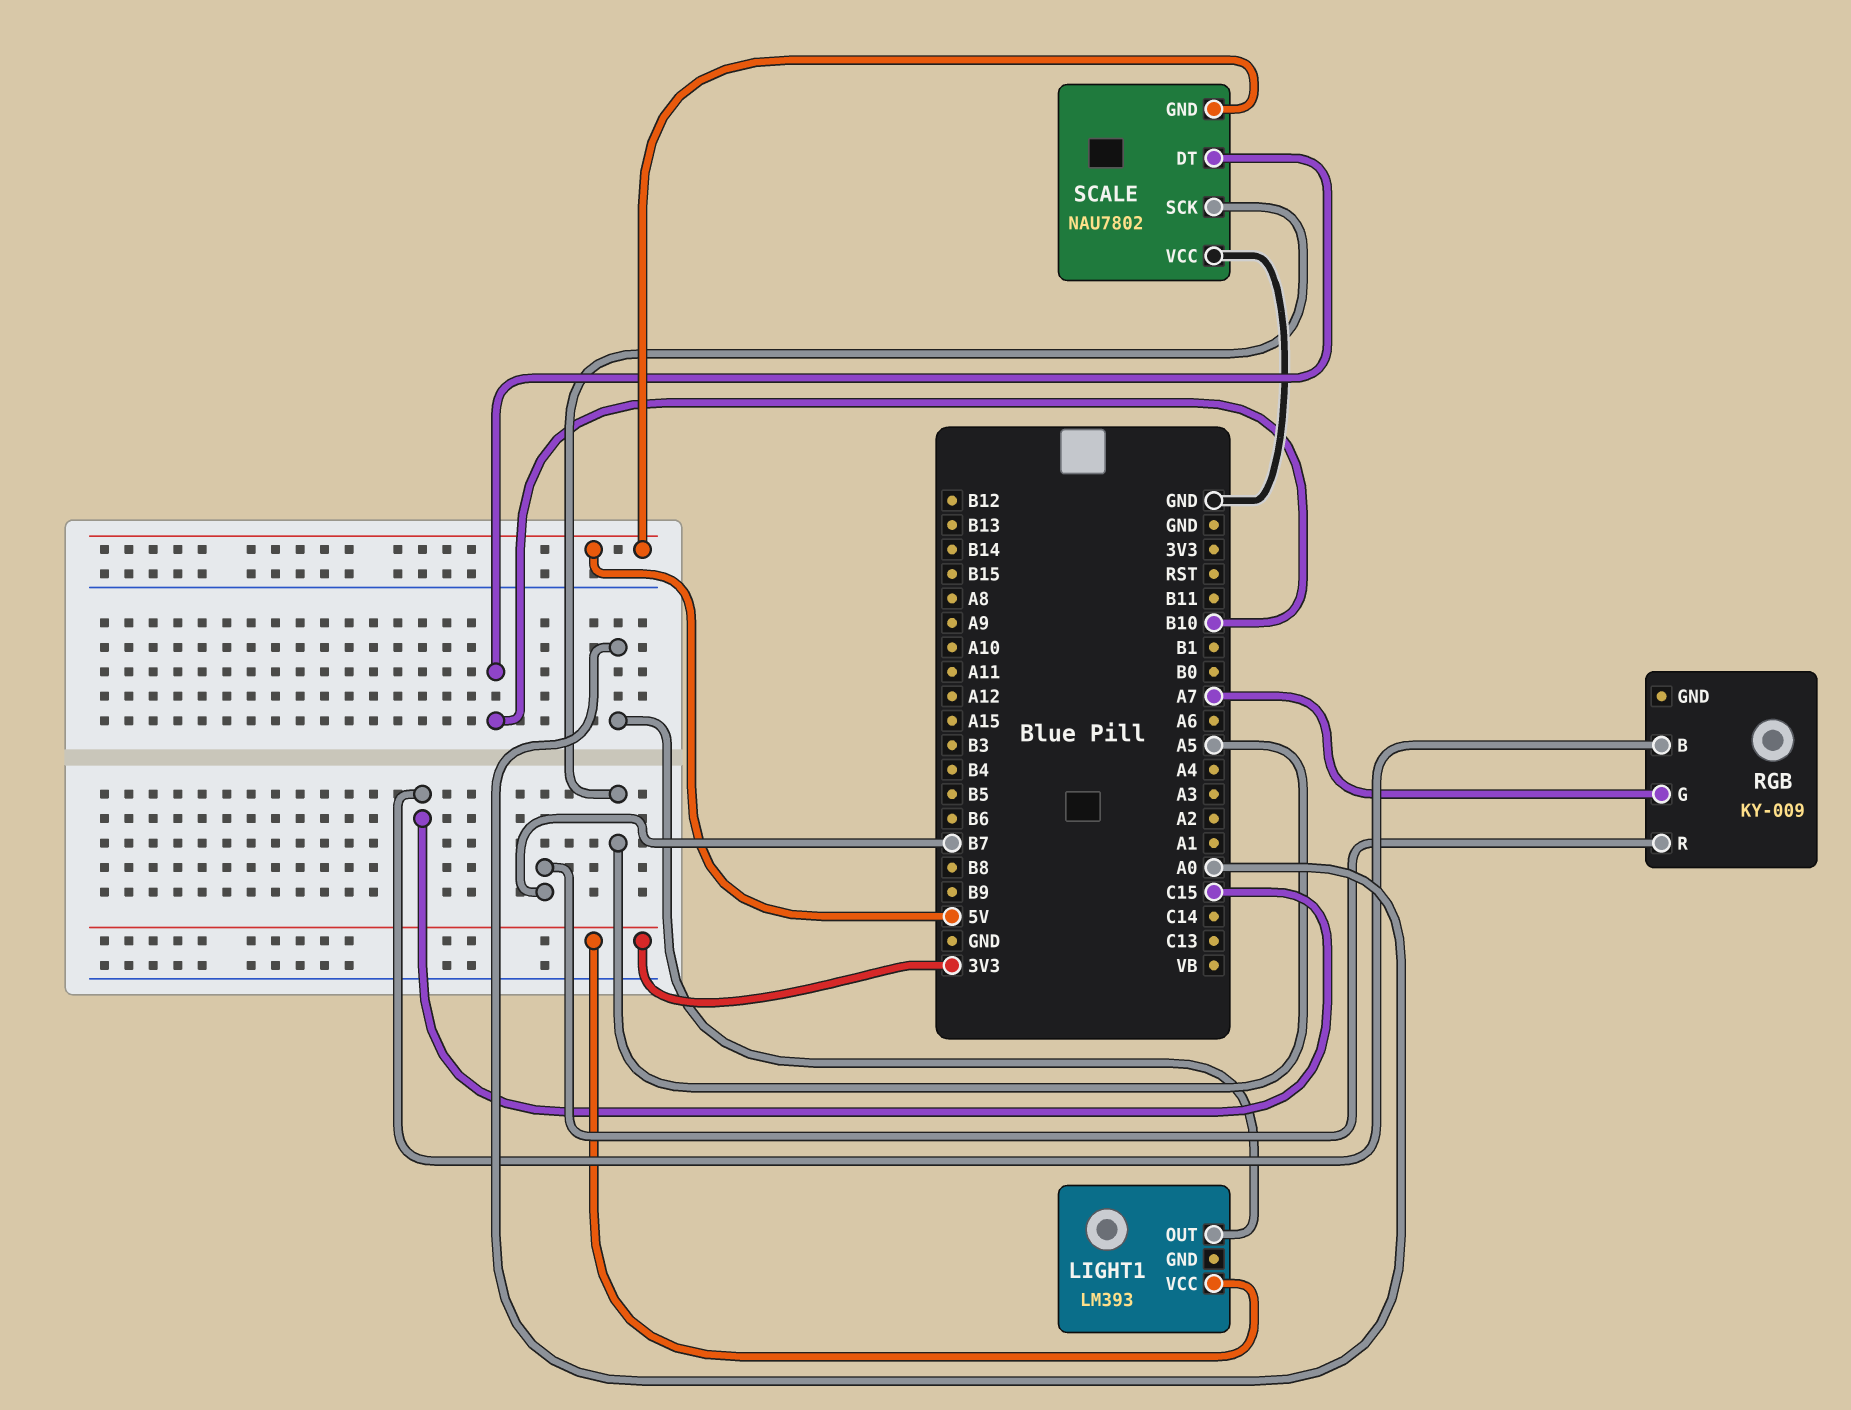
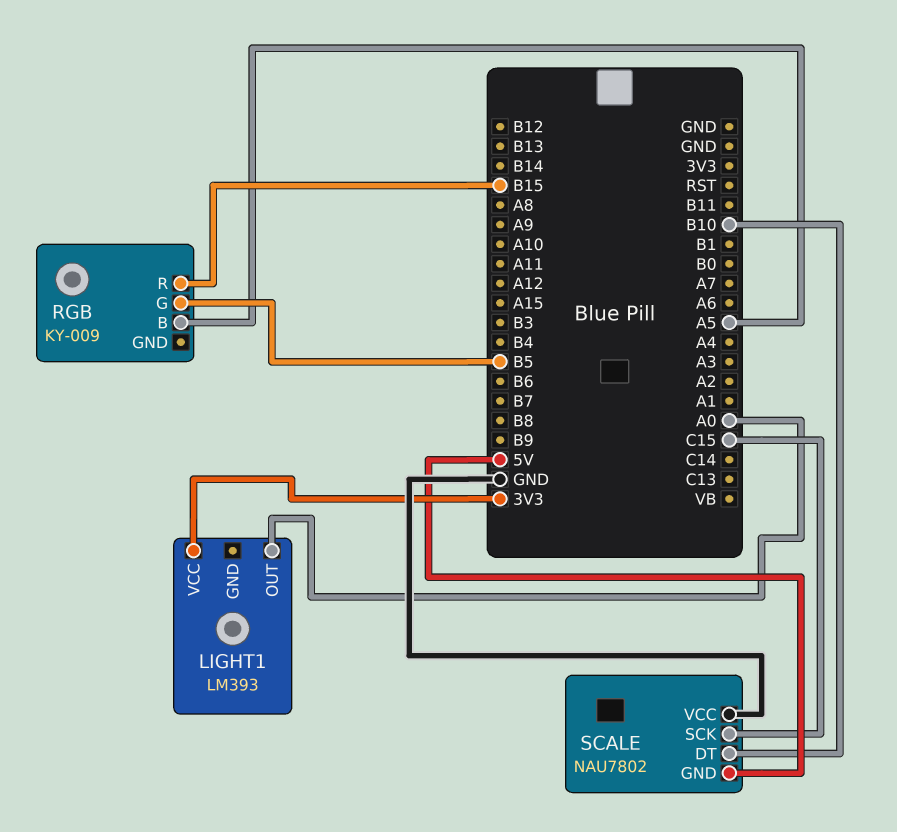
RGB pin B: C15 -> A5
RGB pin G: A7 -> B5
RGB pin R: B7 -> B15
SCALE pin SCK: A5 -> C15

